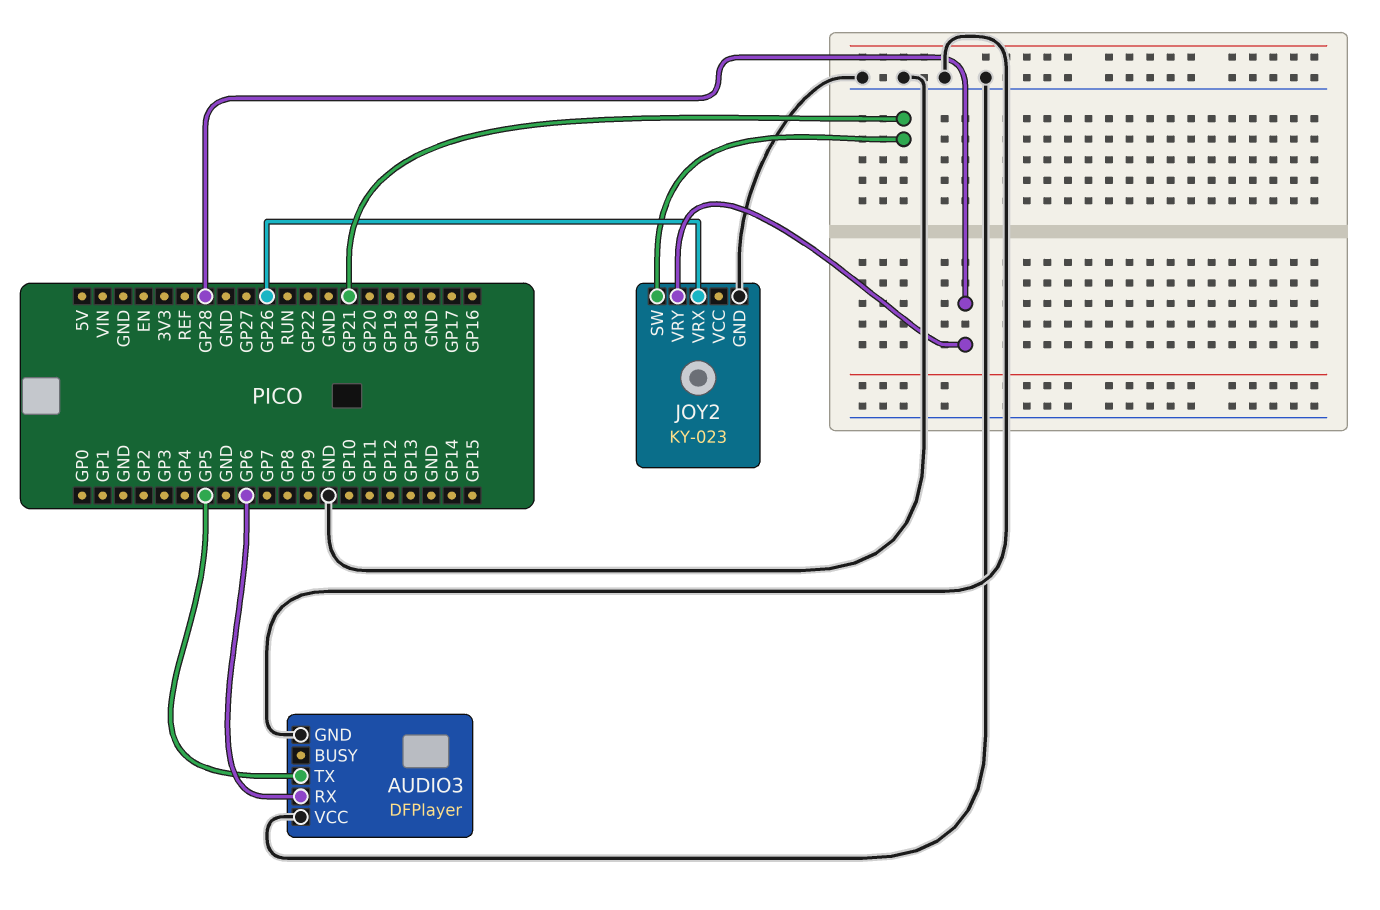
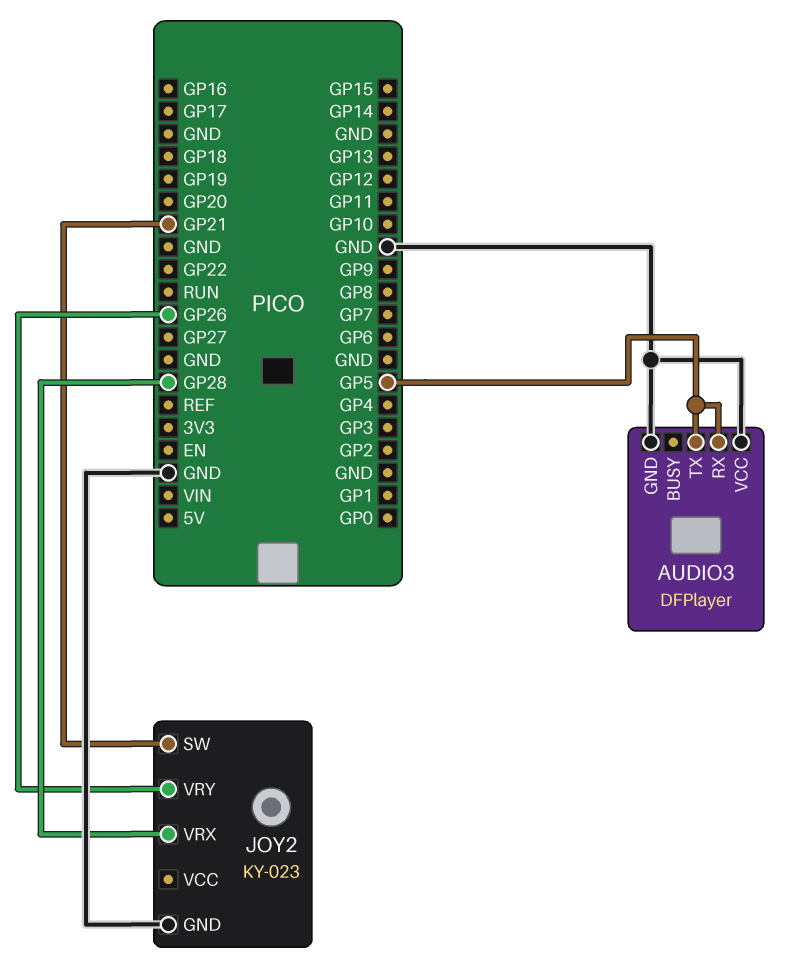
AUDIO3 pin RX: GP6 -> GP5
JOY2 pin VRX: GP26 -> GP28
JOY2 pin VRY: GP28 -> GP26

